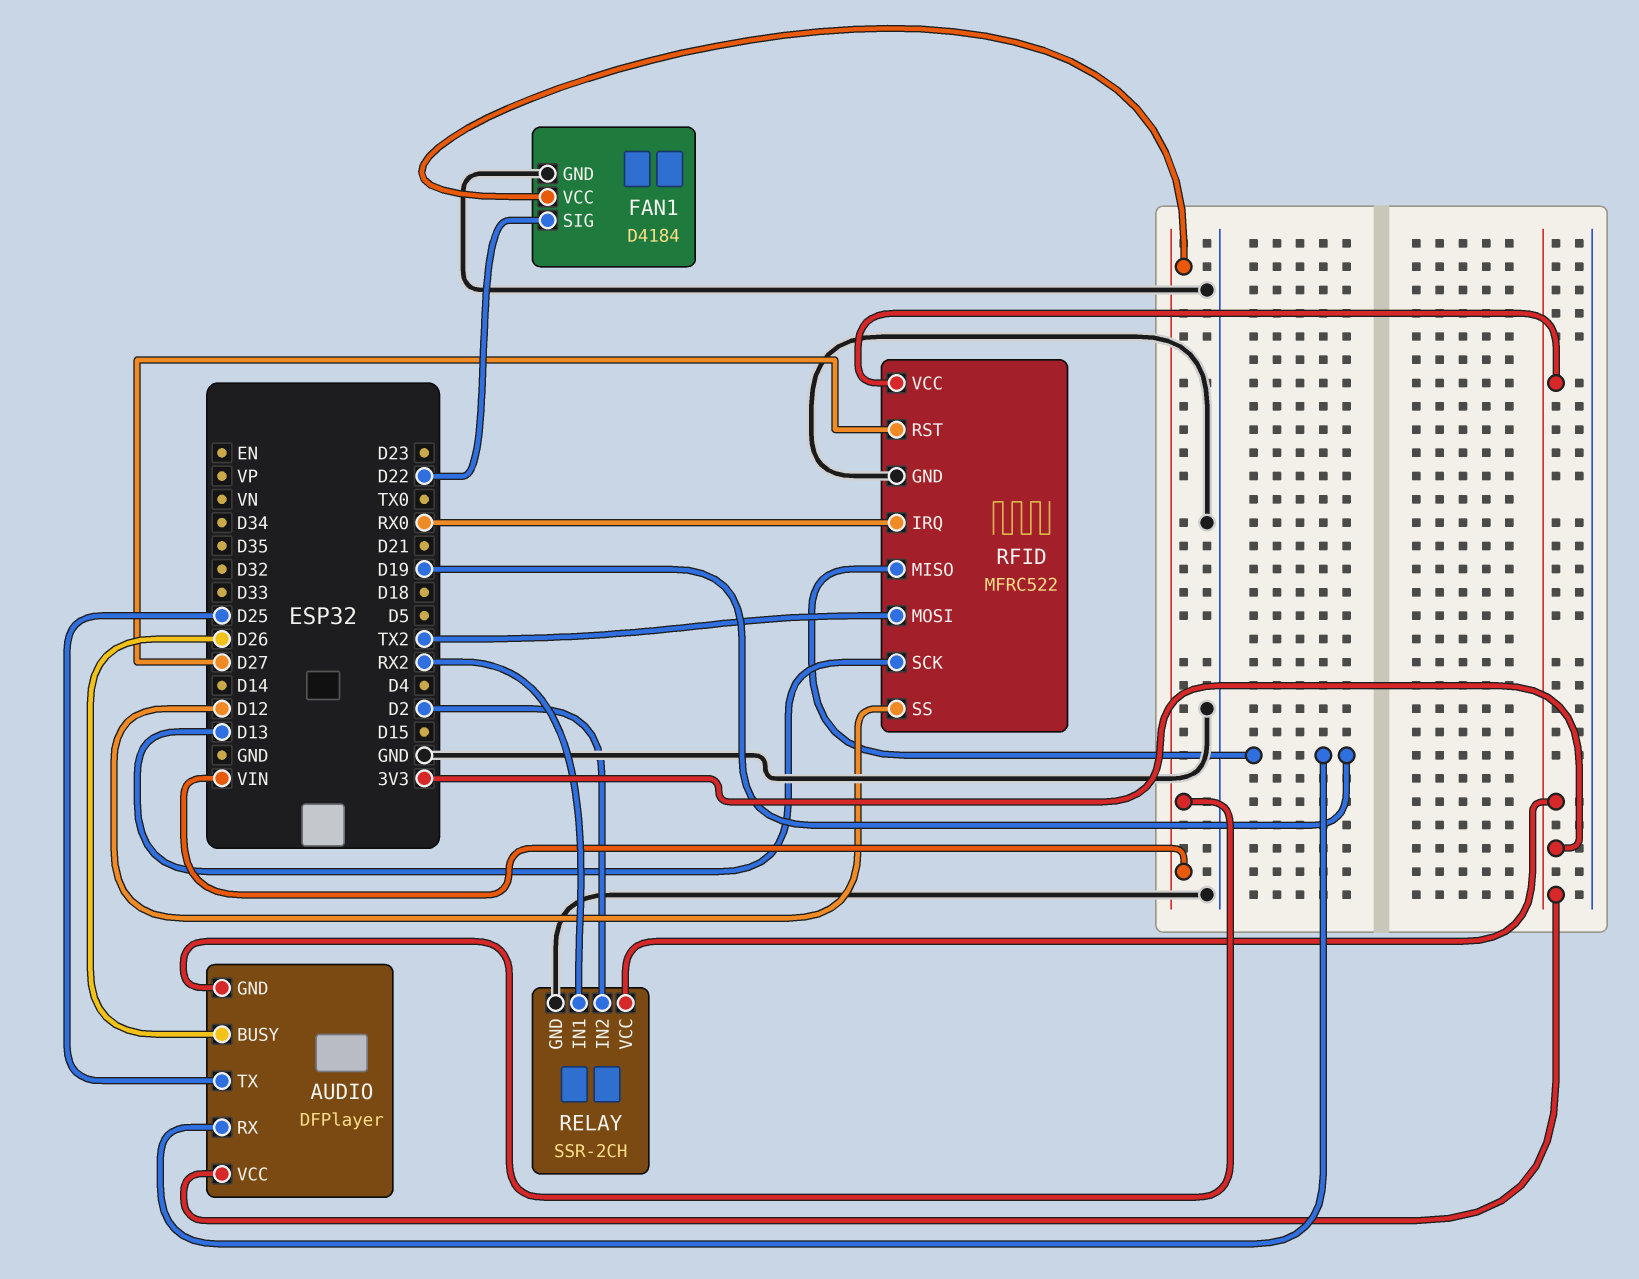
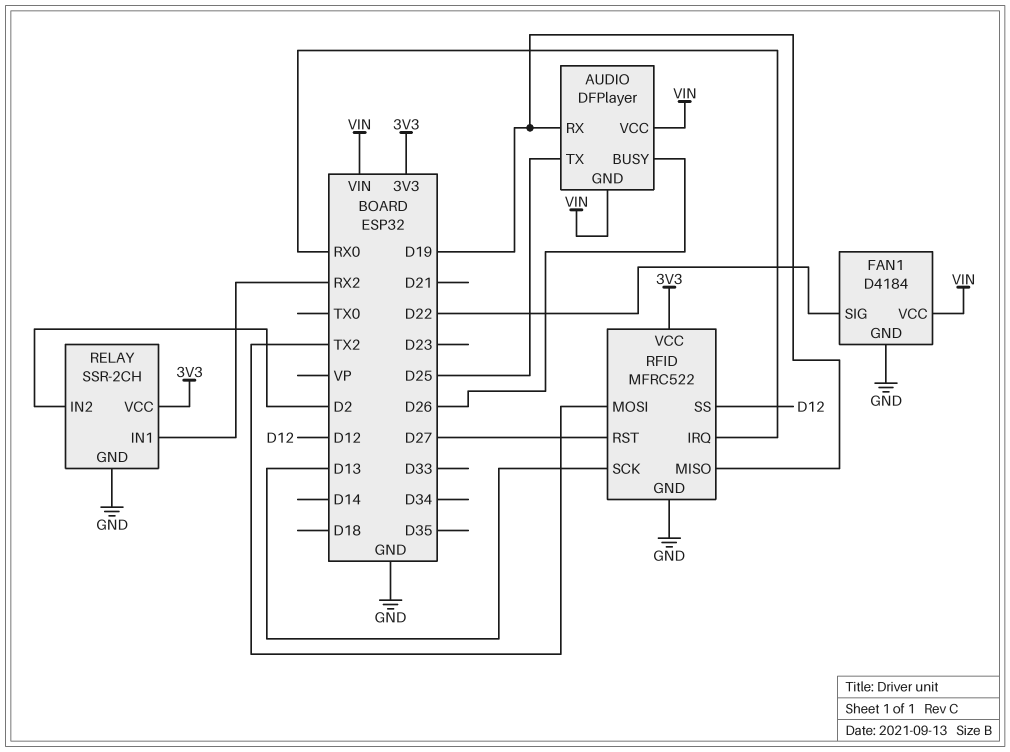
AUDIO pin VCC: 3V3 -> VIN

